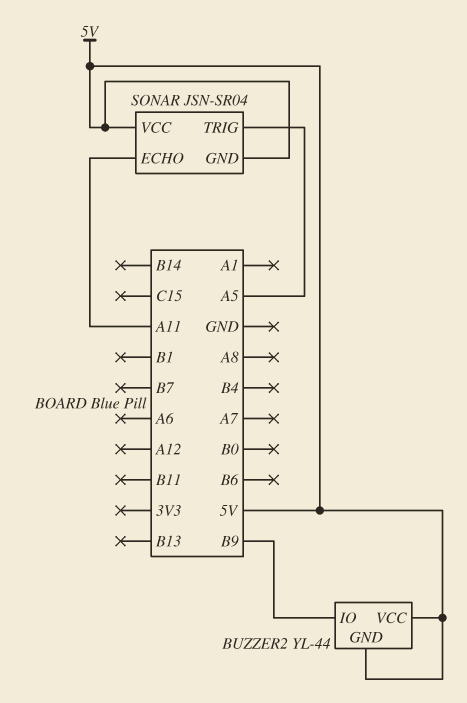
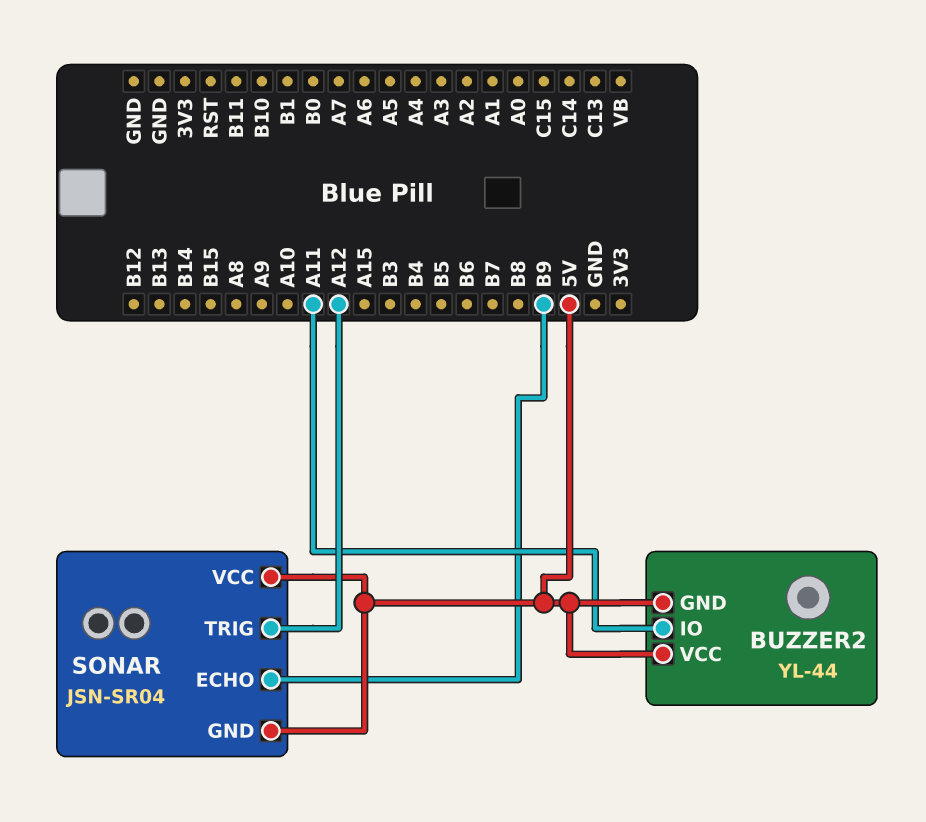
BUZZER2 pin IO: B9 -> A11
SONAR pin ECHO: A11 -> B9
SONAR pin TRIG: A5 -> A12

